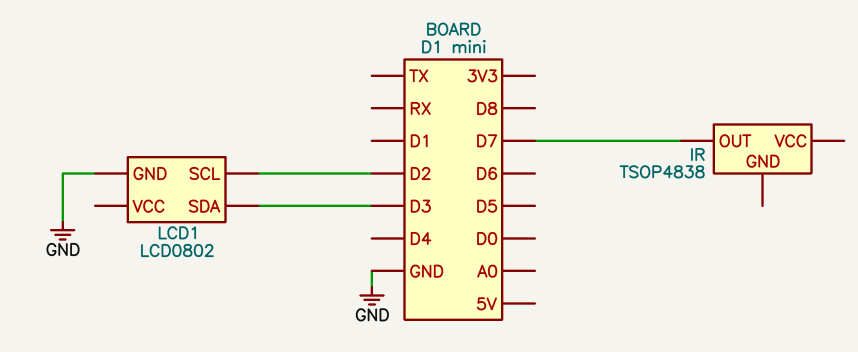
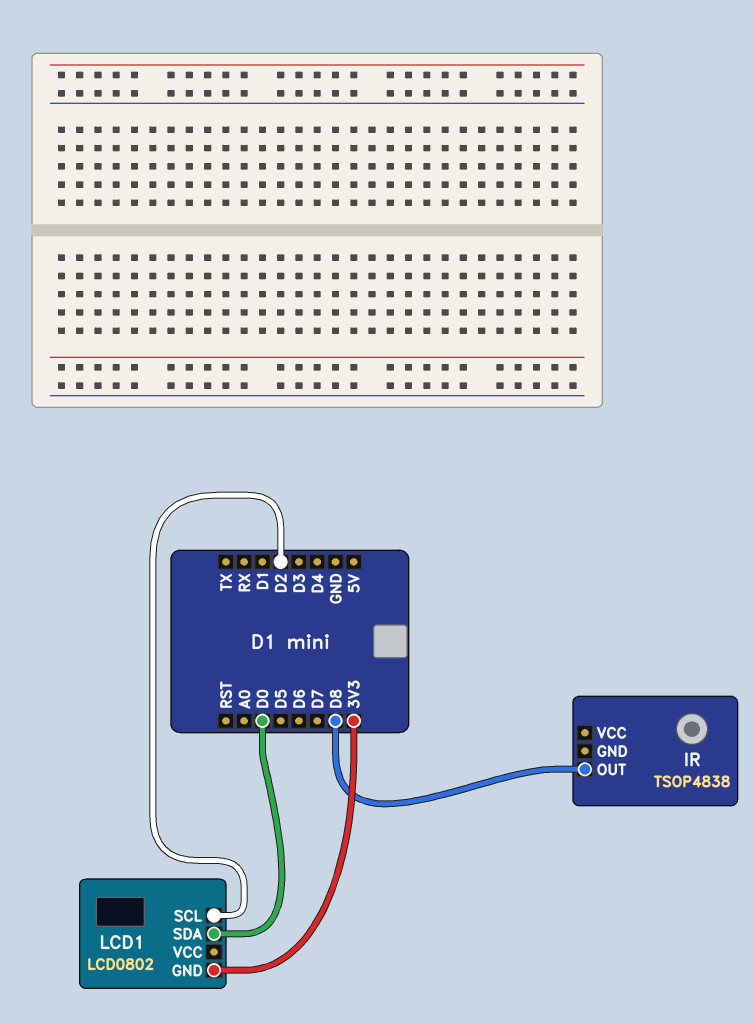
IR pin OUT: D7 -> D8
LCD1 pin GND: GND -> 3V3
LCD1 pin SDA: D3 -> D0

